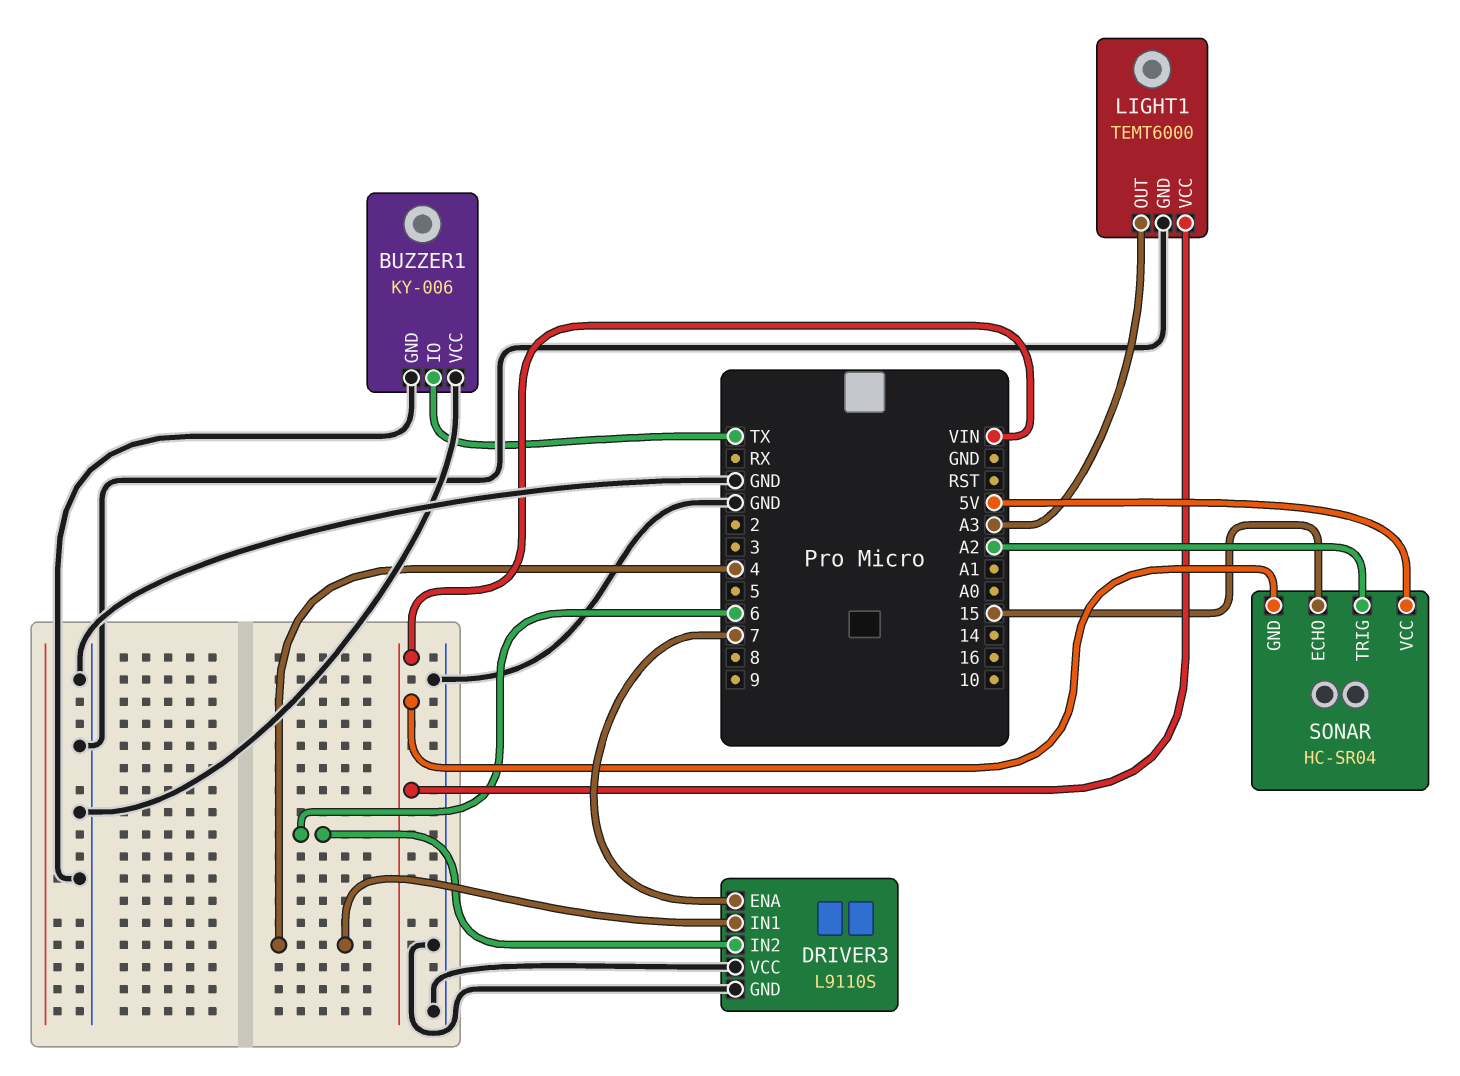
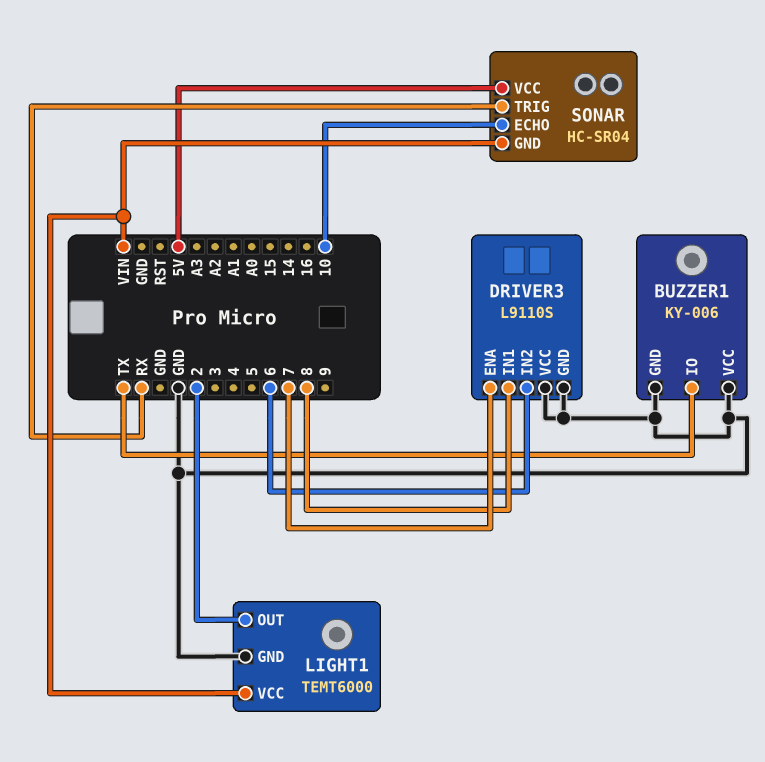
DRIVER3 pin IN1: 4 -> 8
LIGHT1 pin OUT: A3 -> 2
SONAR pin ECHO: 15 -> 10
SONAR pin TRIG: A2 -> RX

